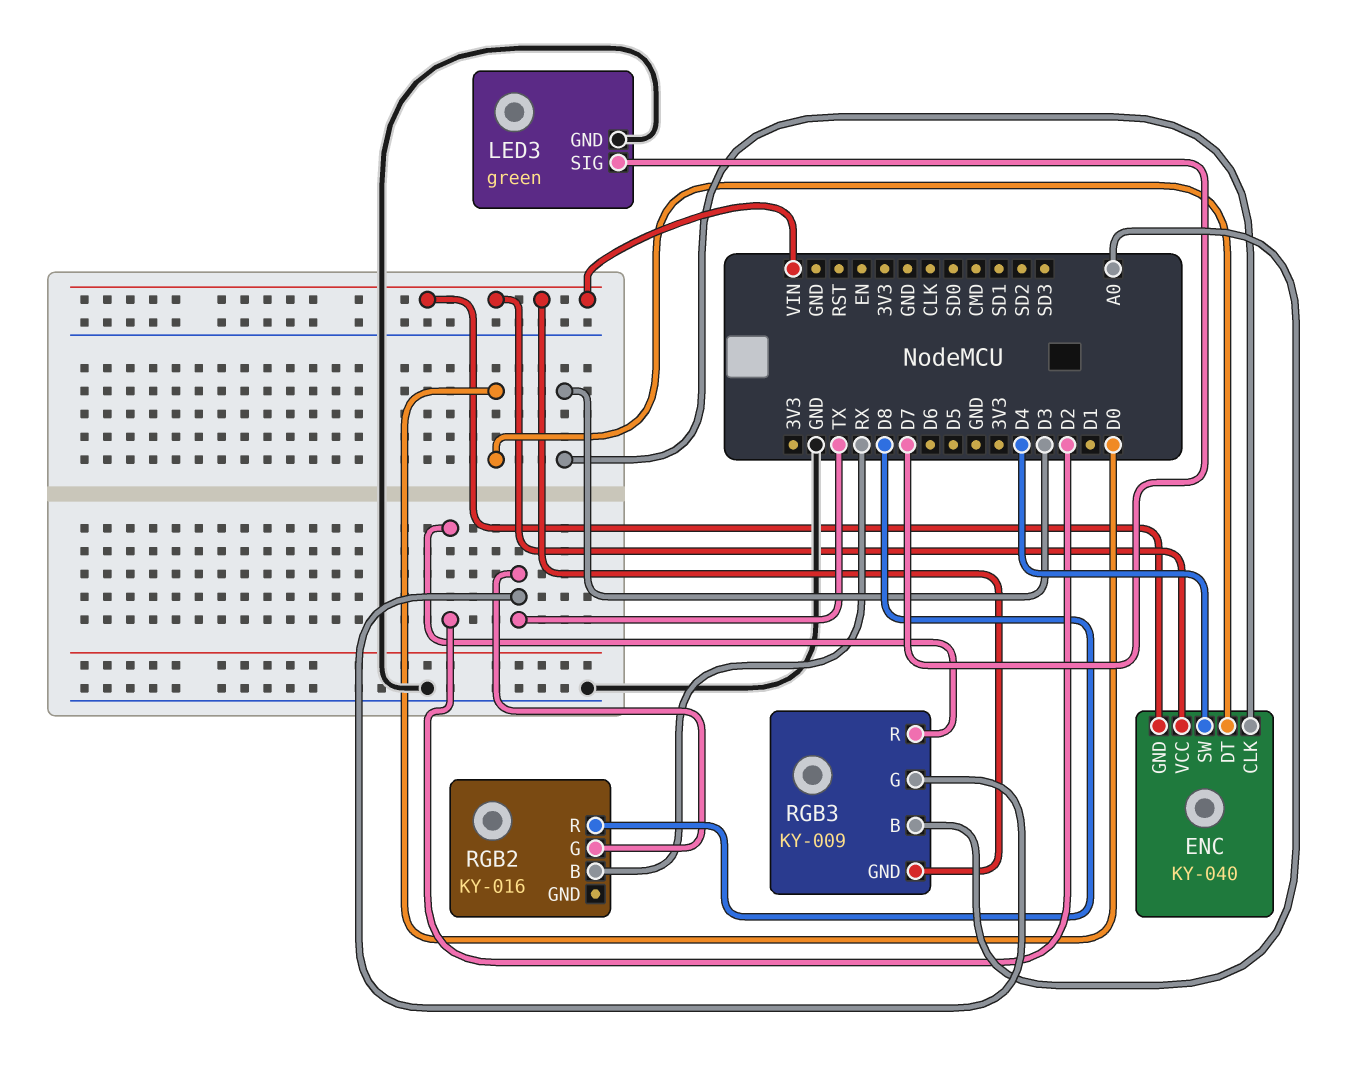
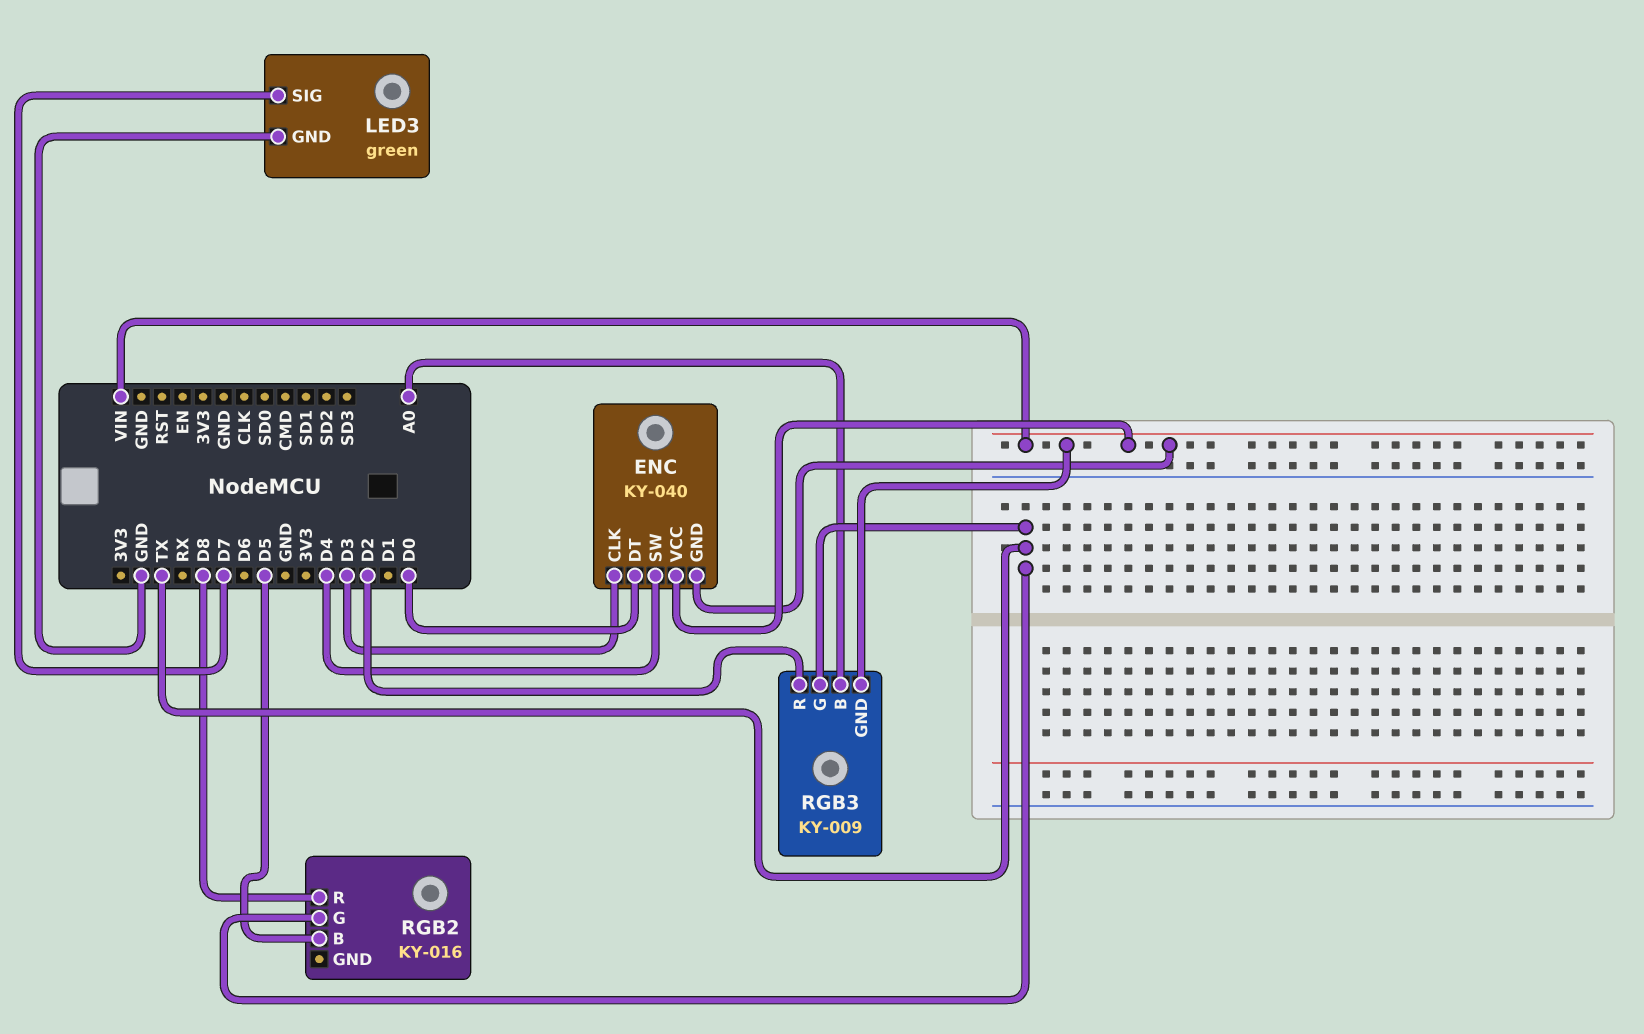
RGB2 pin B: RX -> D5

